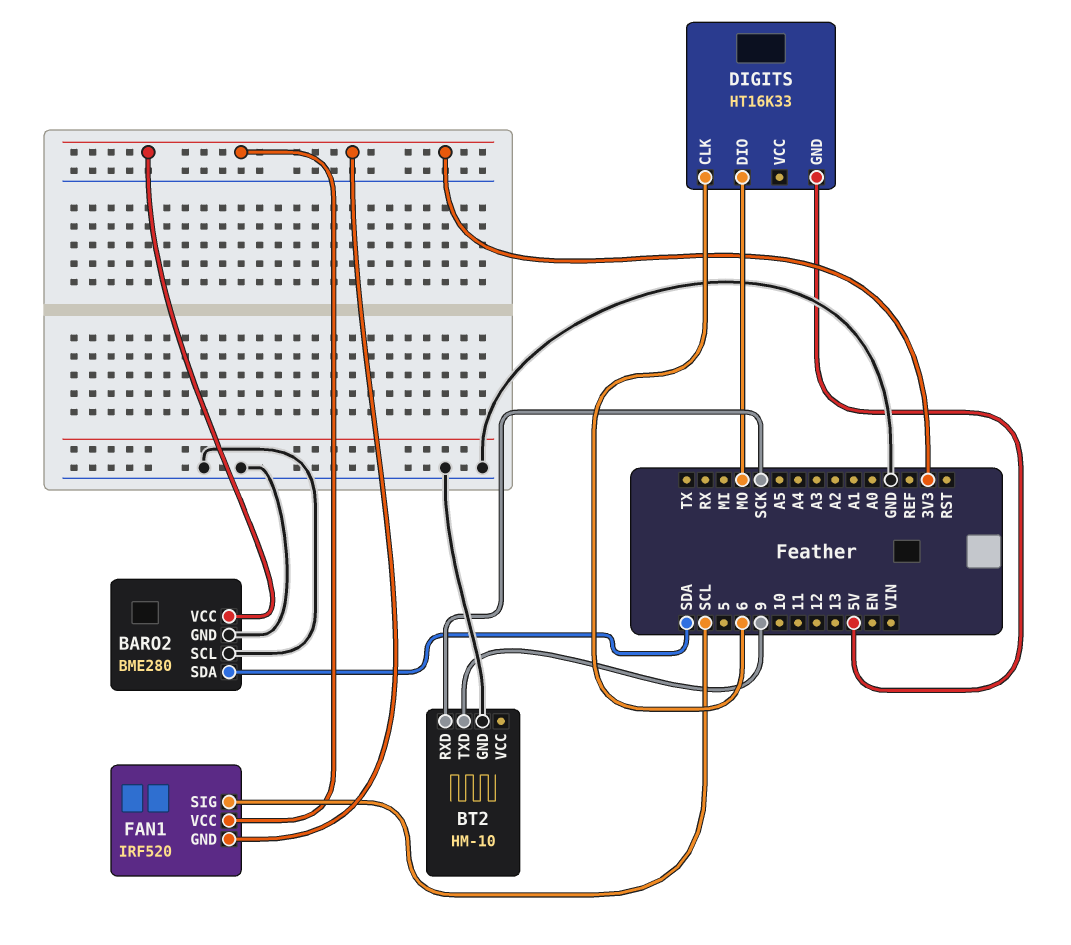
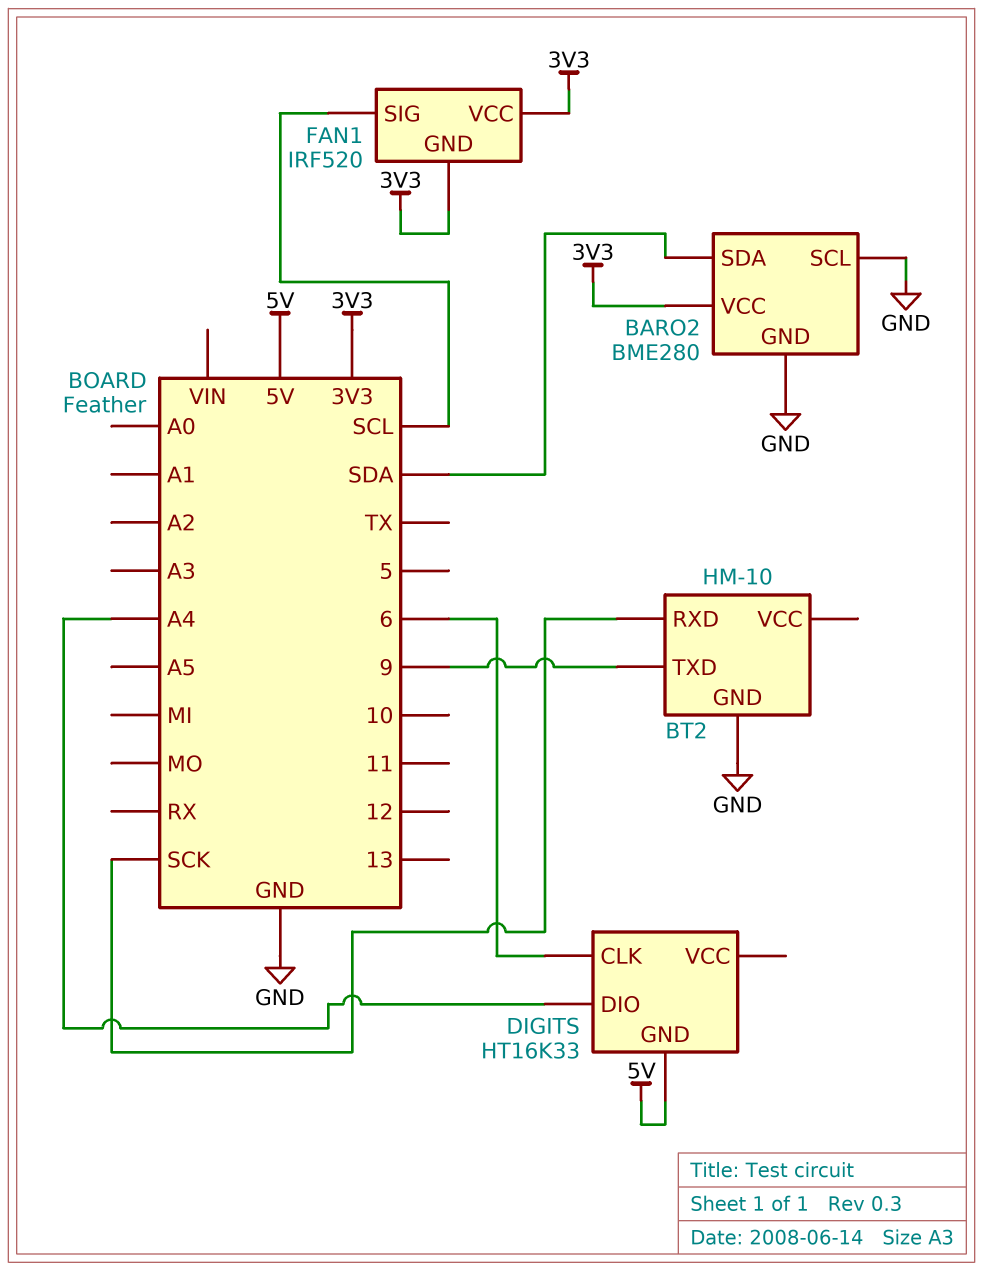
DIGITS pin DIO: MO -> A4

